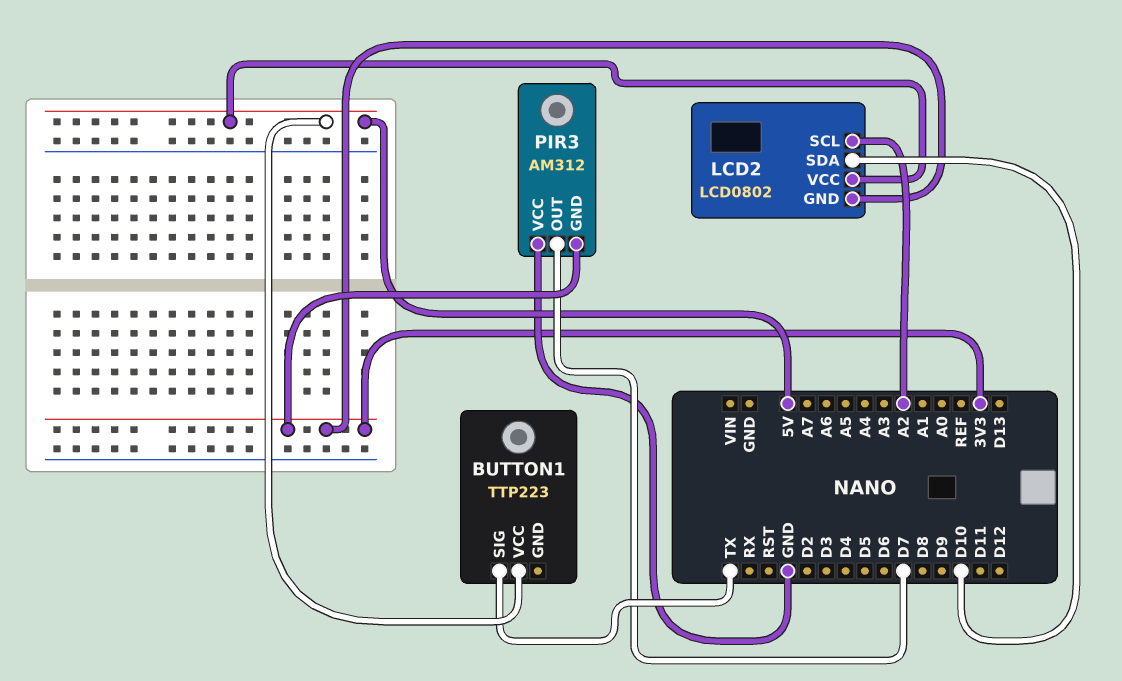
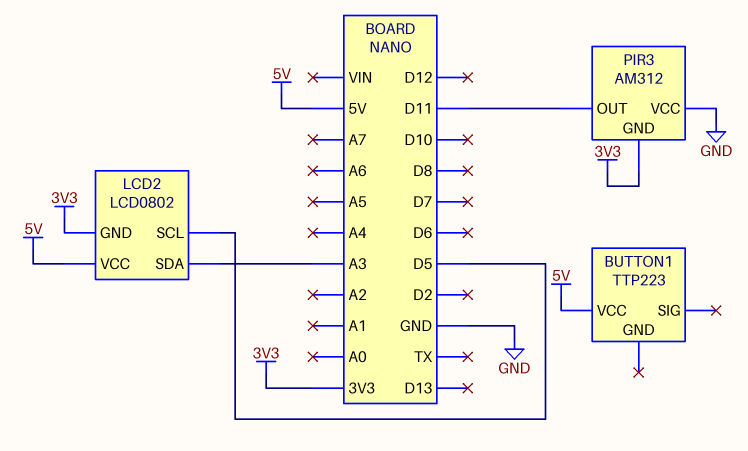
BUTTON1 pin SIG: TX -> none
LCD2 pin SCL: A2 -> D5
LCD2 pin SDA: D10 -> A3
PIR3 pin OUT: D7 -> D11

